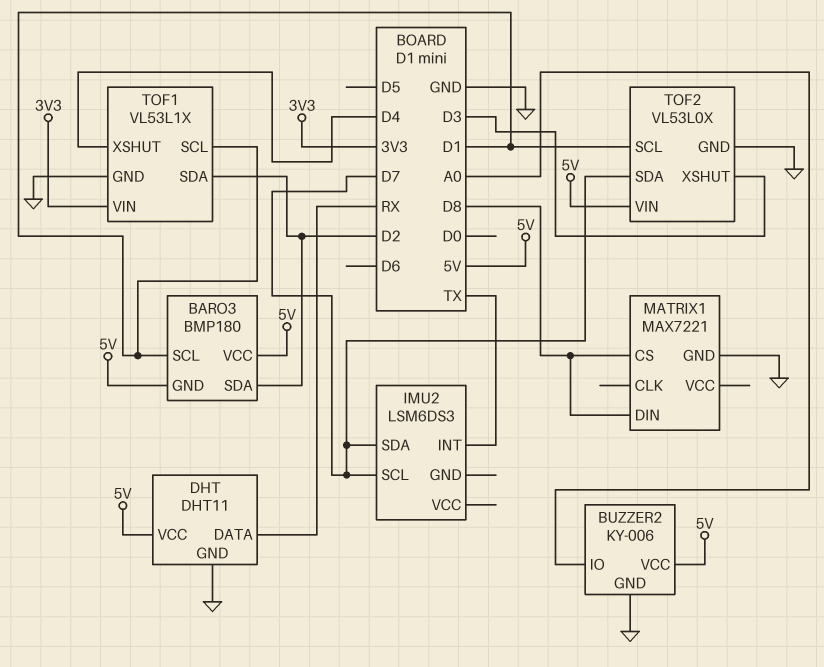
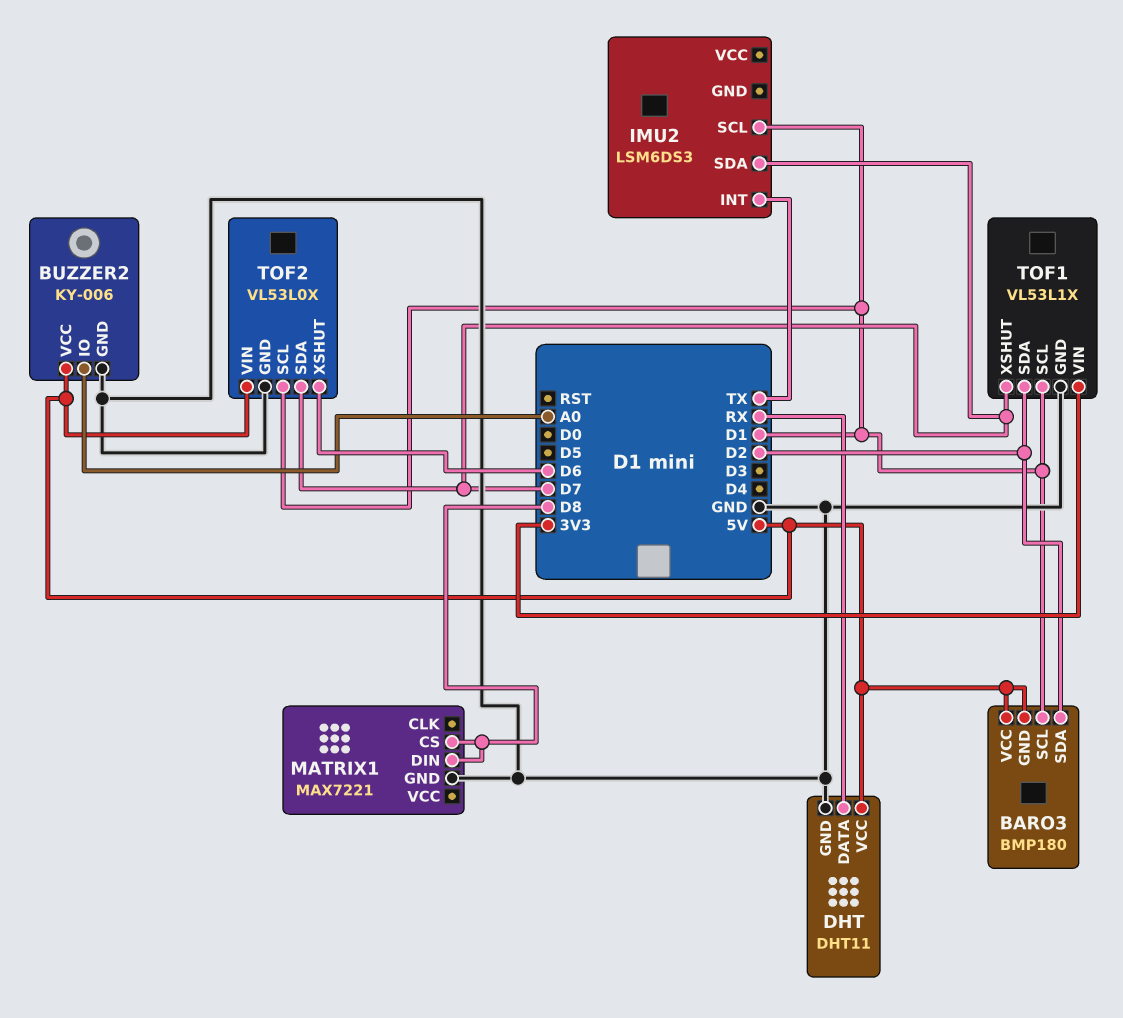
IMU2 pin SCL: D7 -> D1
TOF1 pin XSHUT: D4 -> D7
TOF2 pin XSHUT: D3 -> D6

